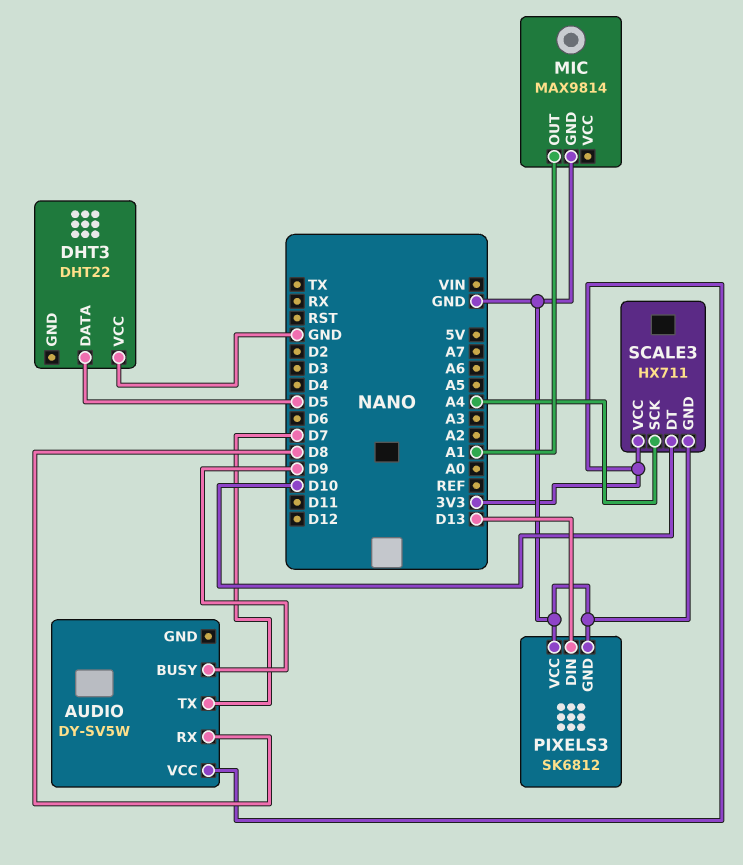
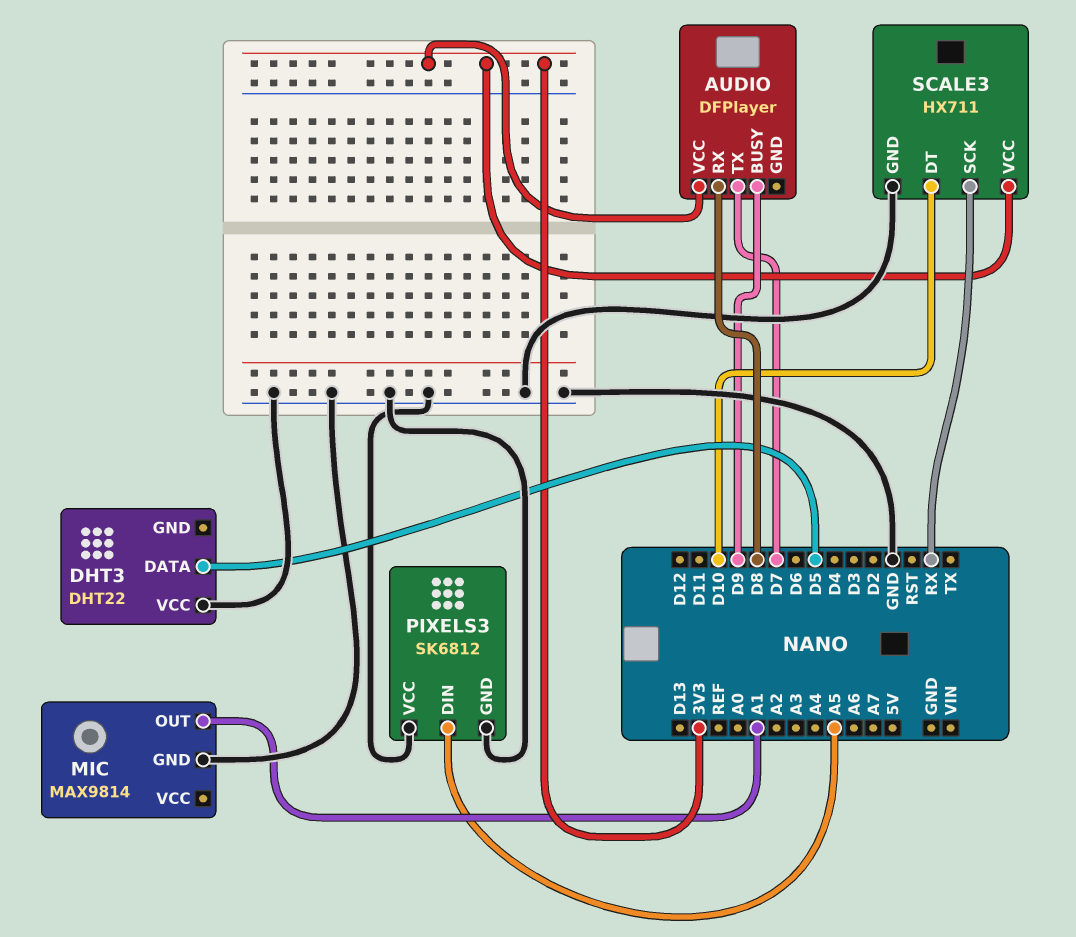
AUDIO: DY-SV5W -> DFPlayer
PIXELS3 pin DIN: D13 -> A5
SCALE3 pin SCK: A4 -> RX

